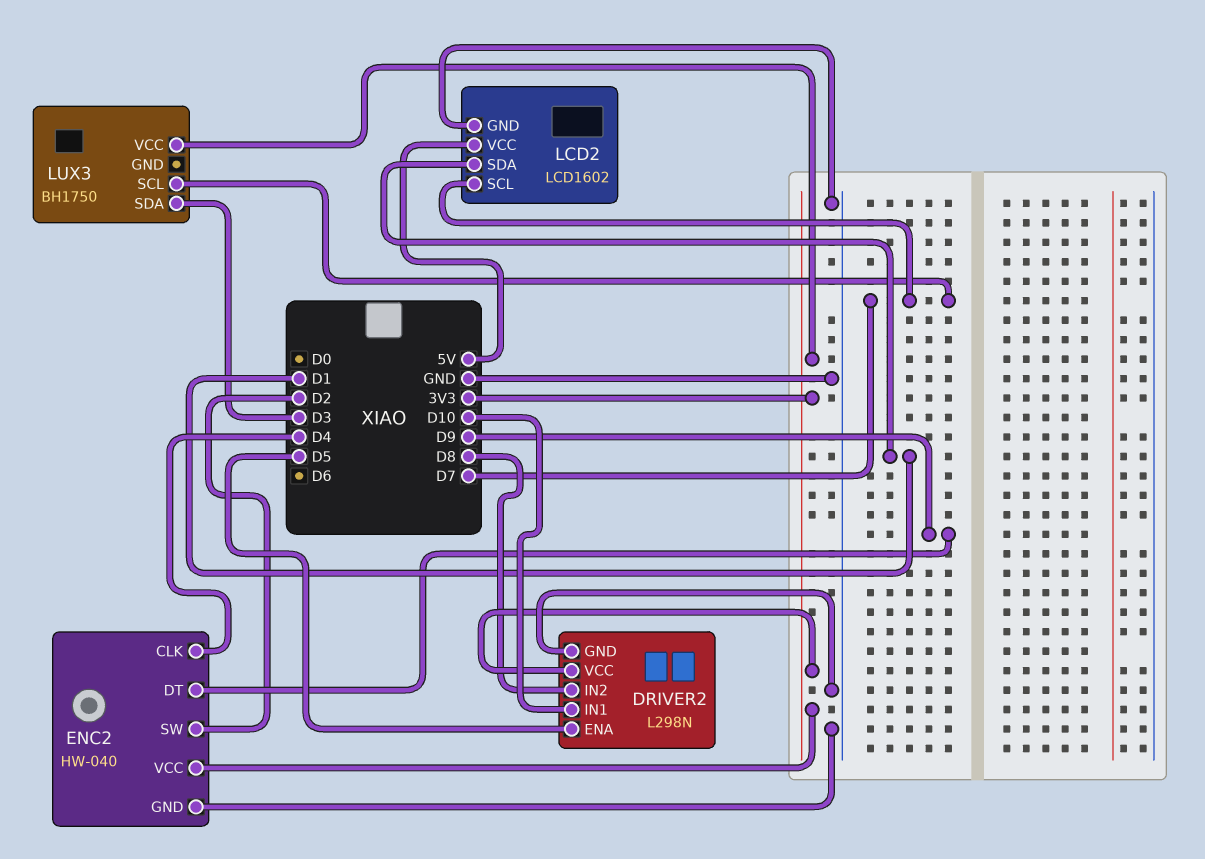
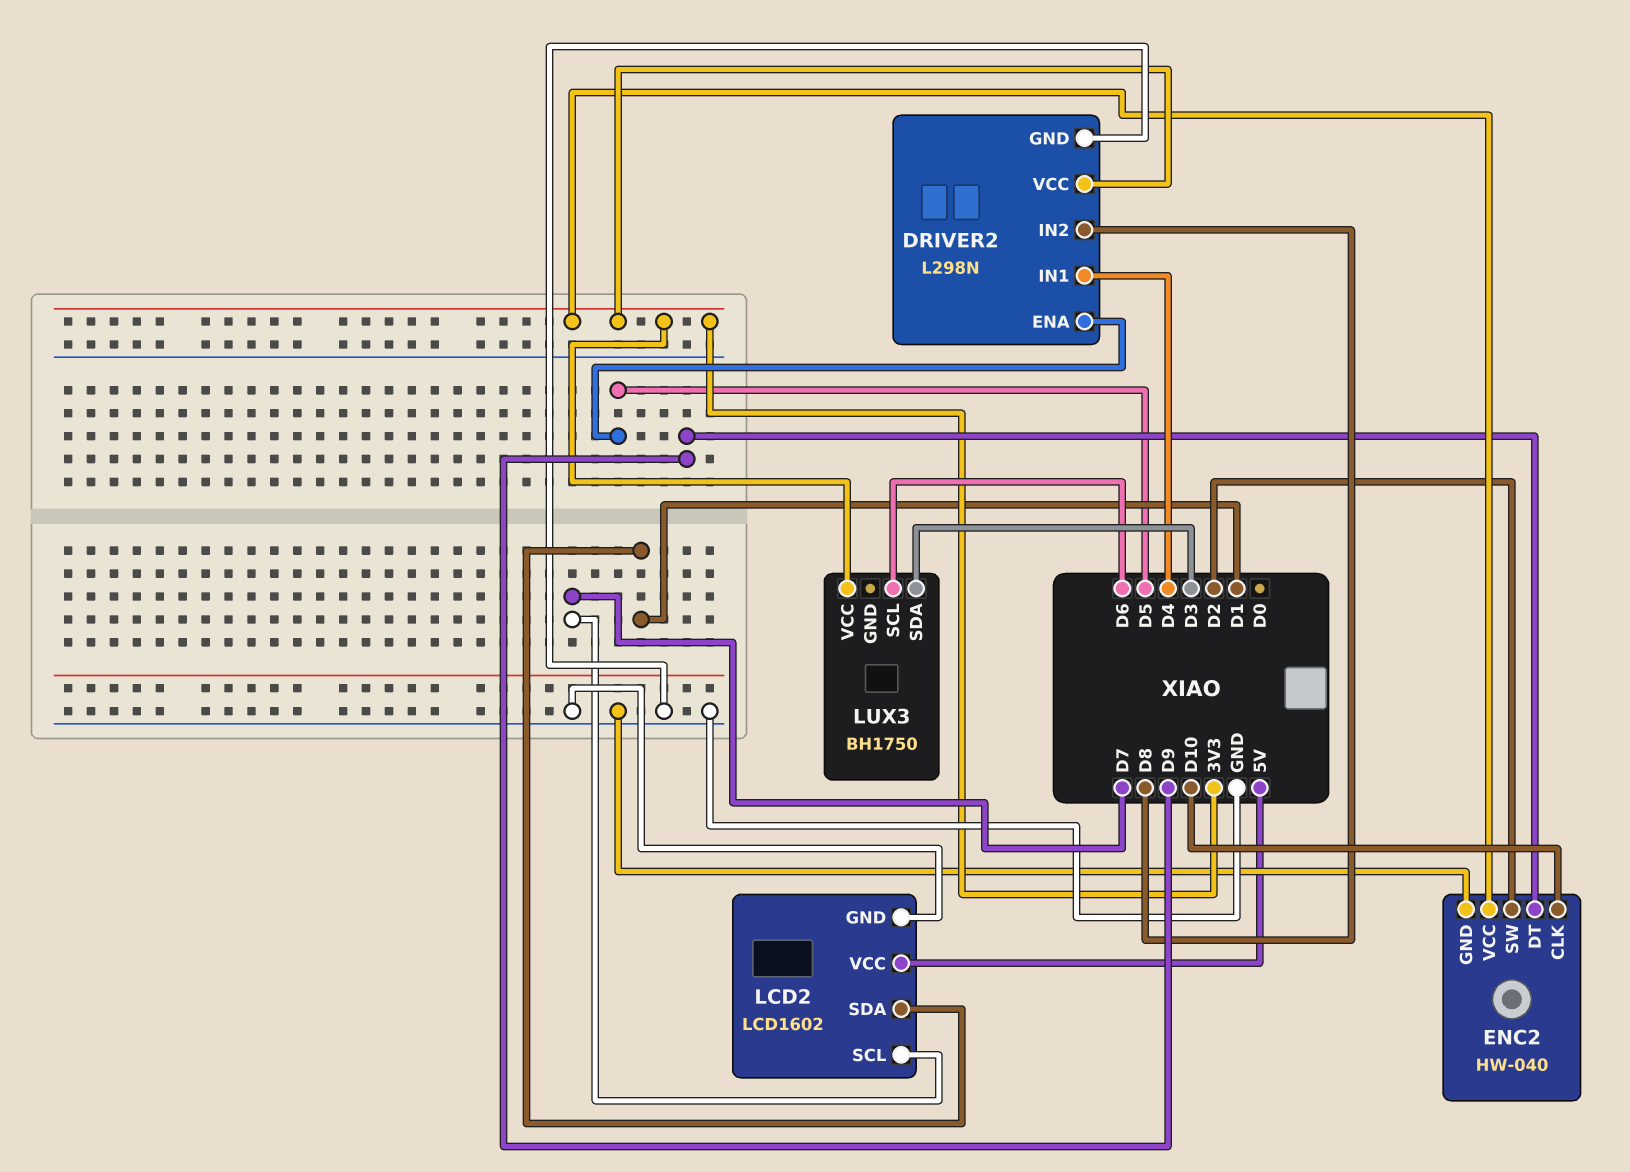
DRIVER2 pin IN1: D10 -> D4
ENC2 pin CLK: D4 -> D10
LUX3 pin SCL: D7 -> D6

